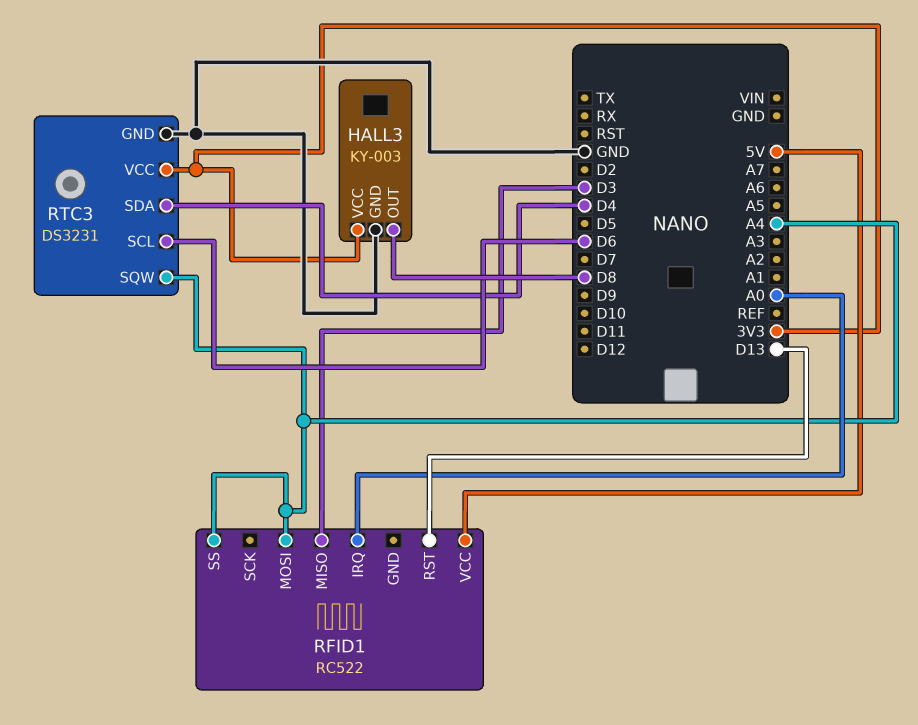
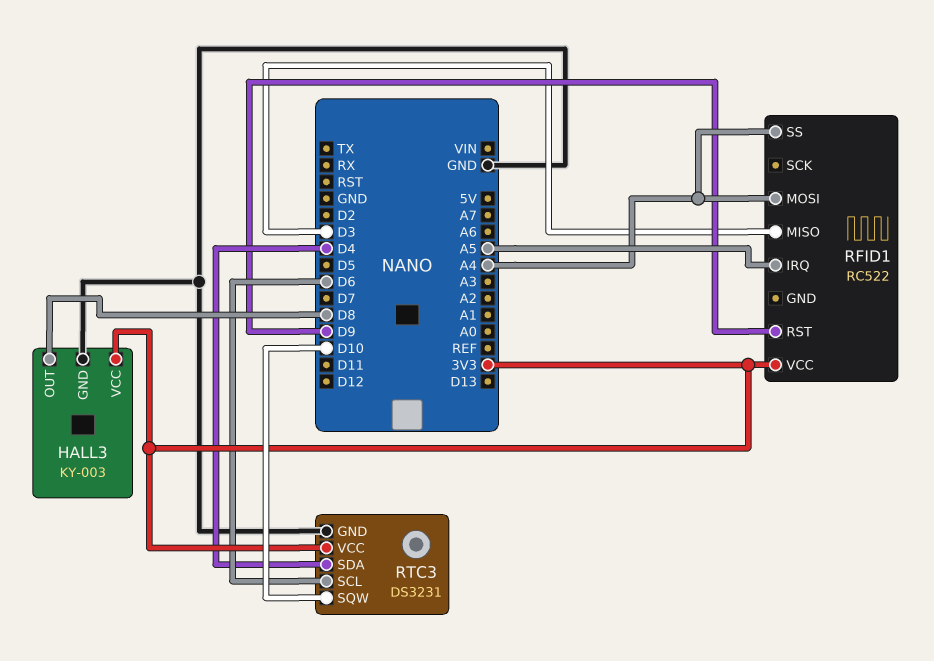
RFID1 pin IRQ: A0 -> A5
RFID1 pin RST: D13 -> D9
RFID1 pin VCC: 5V -> 3V3
RTC3 pin SQW: A4 -> D10

